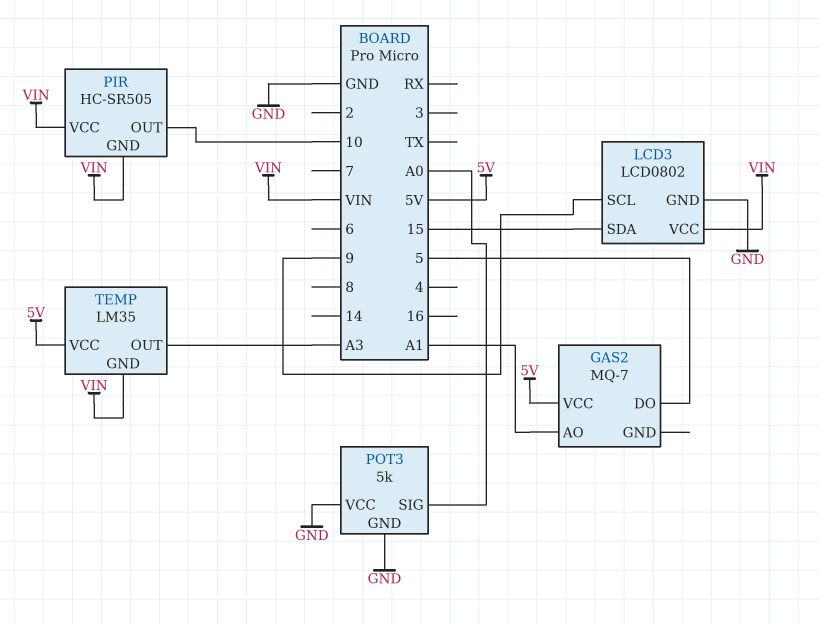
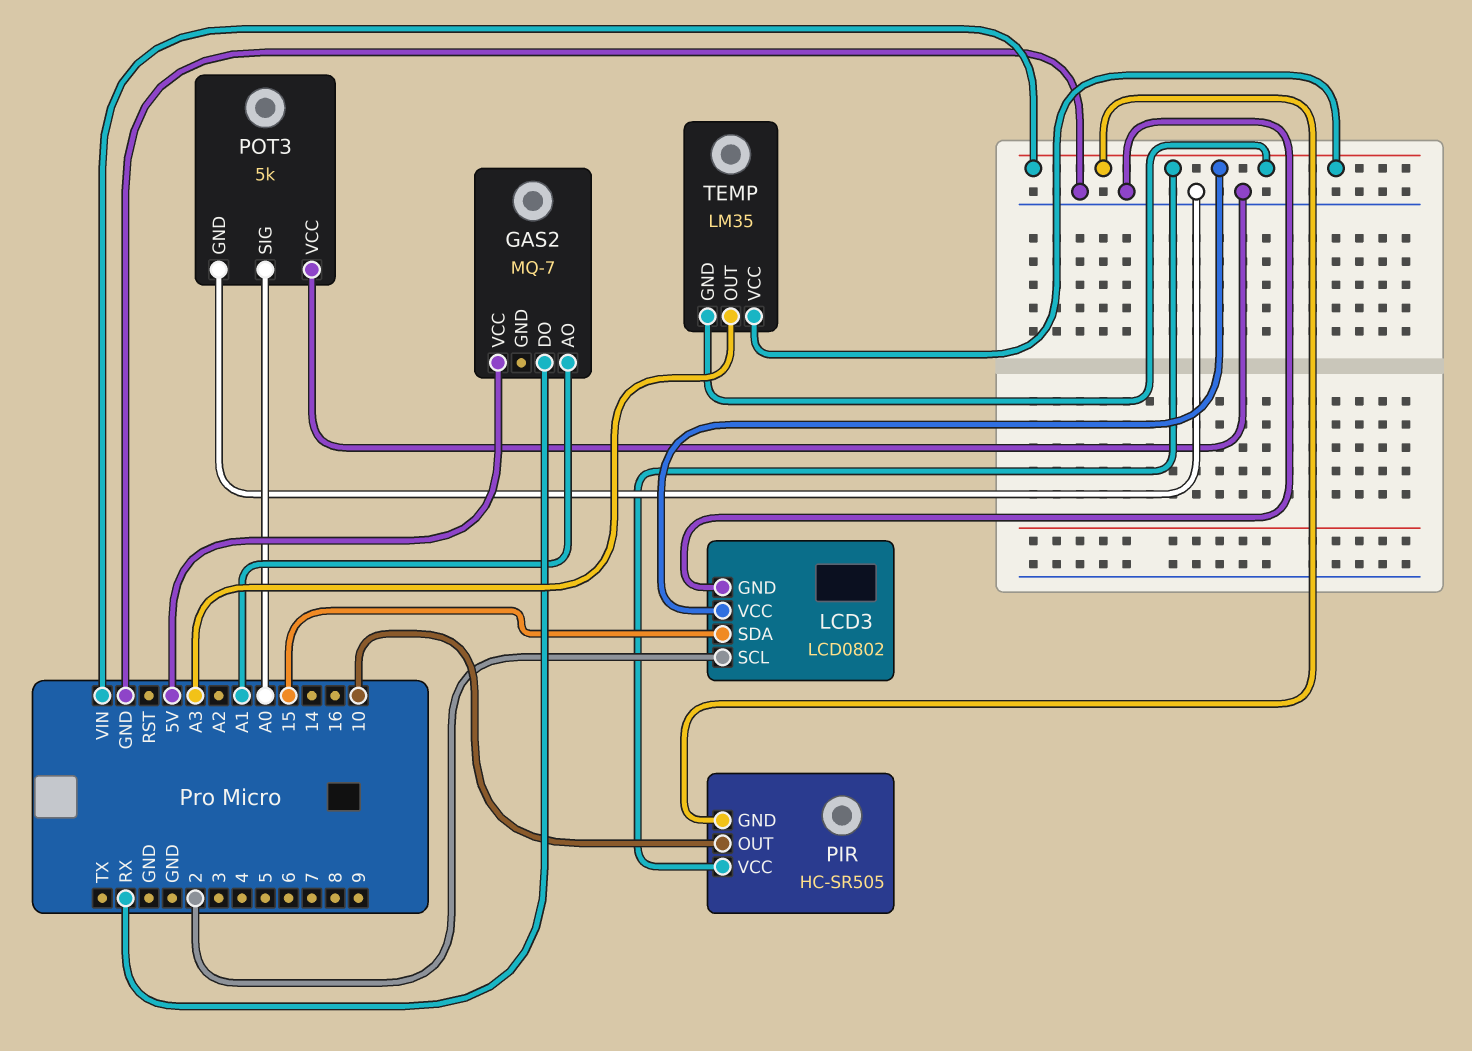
GAS2 pin DO: 5 -> RX
LCD3 pin SCL: 9 -> 2
TEMP pin VCC: 5V -> VIN

